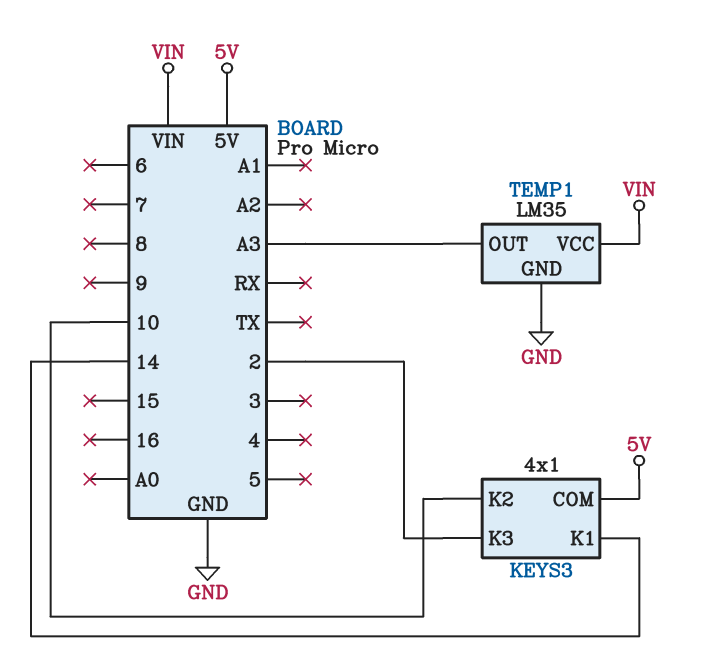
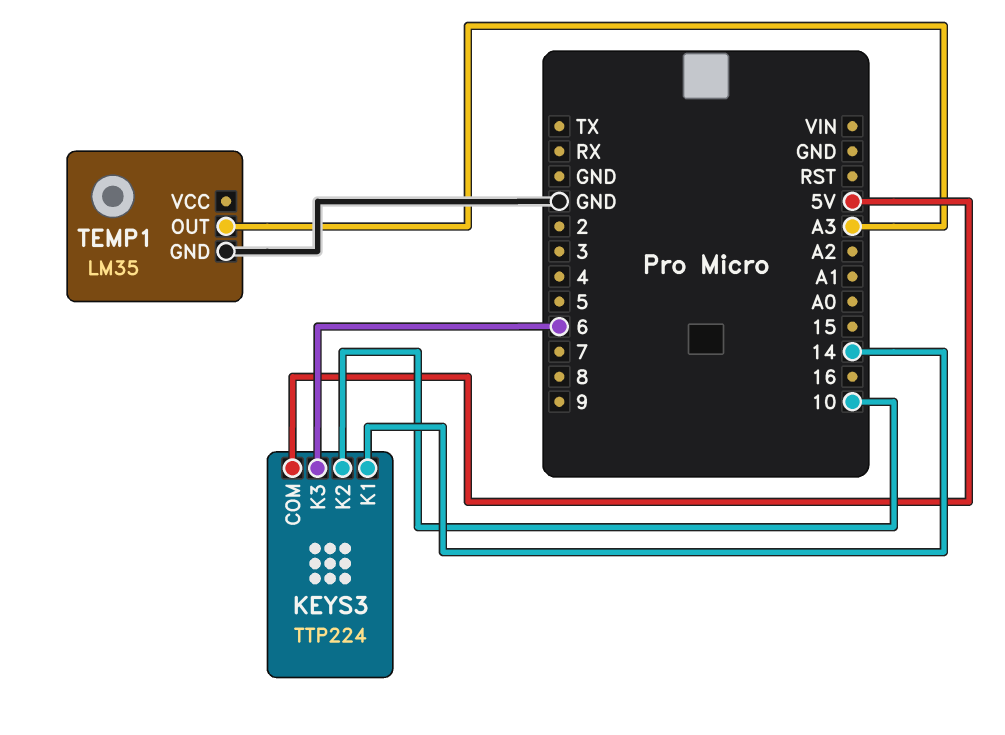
KEYS3: 4x1 -> TTP224
KEYS3 pin K3: 2 -> 6
TEMP1 pin VCC: VIN -> none

